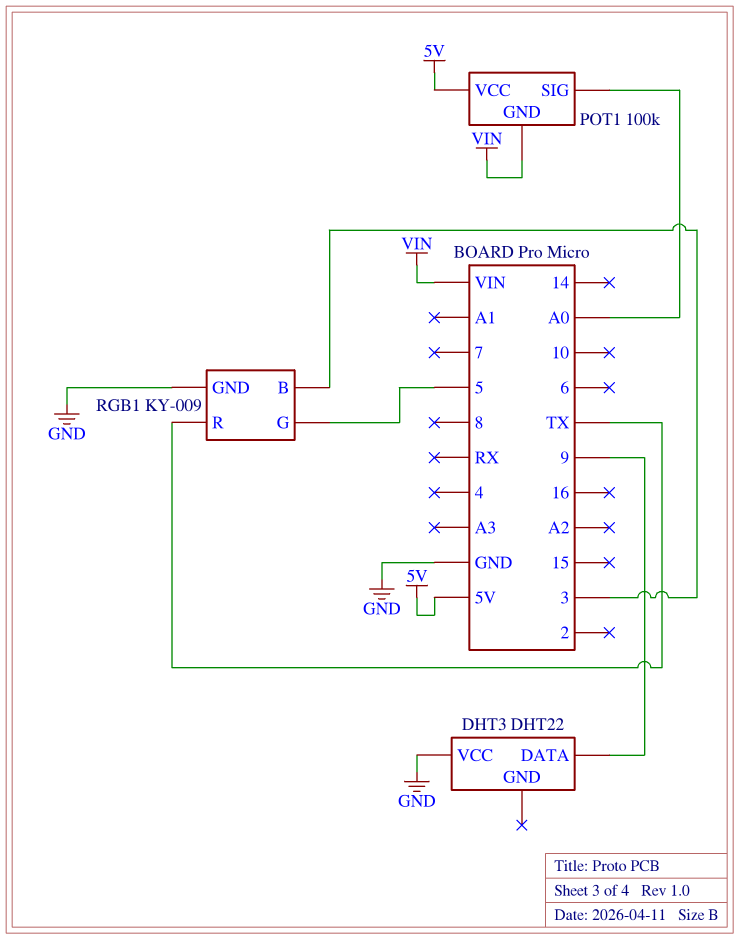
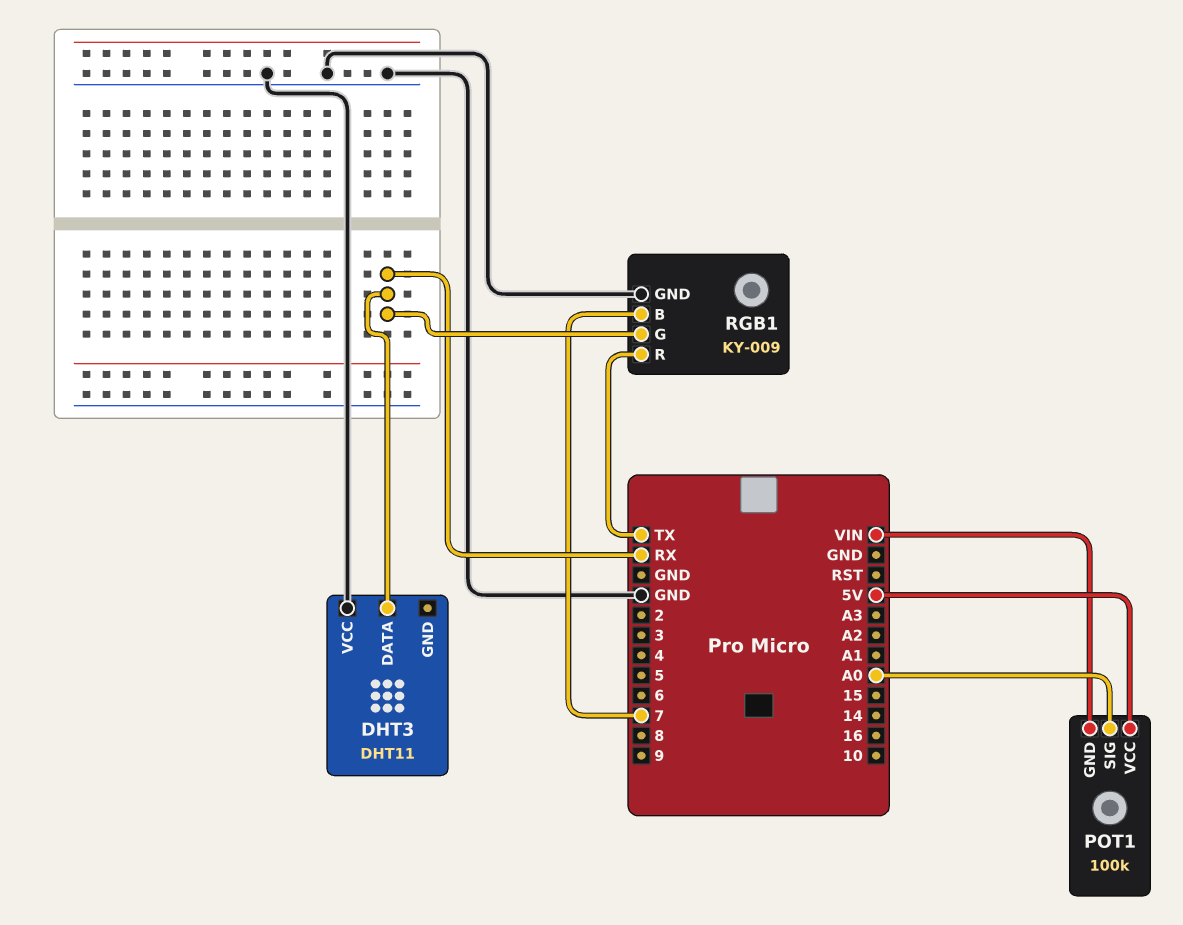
DHT3: DHT22 -> DHT11
DHT3 pin DATA: 9 -> RX
RGB1 pin B: 3 -> 7
RGB1 pin G: 5 -> RX

